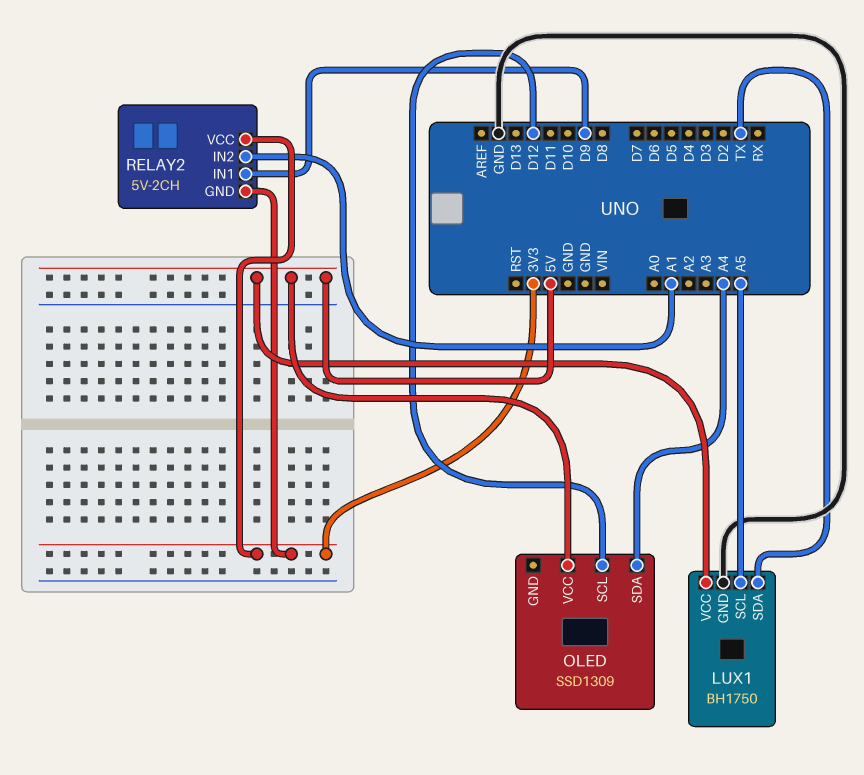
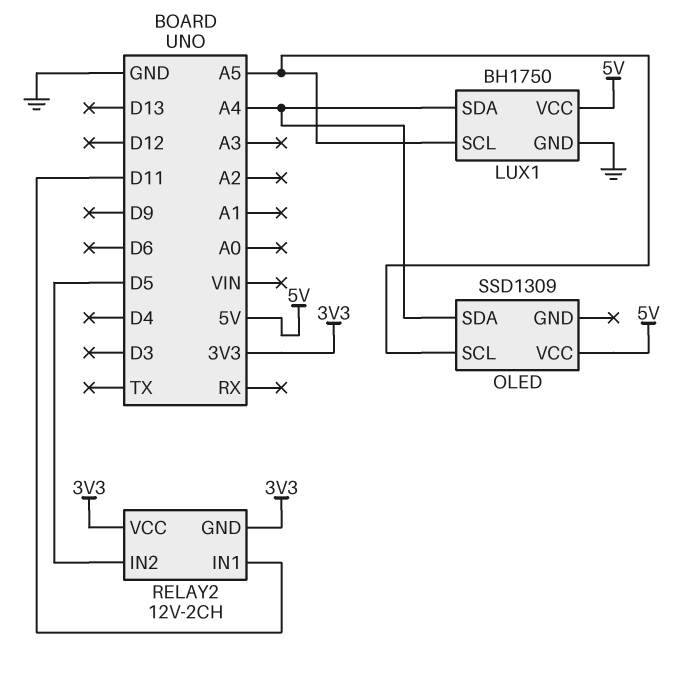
LUX1 pin SDA: TX -> A4
OLED pin SCL: D12 -> A5
RELAY2: 5V-2CH -> 12V-2CH
RELAY2 pin IN1: D9 -> D11
RELAY2 pin IN2: A1 -> D5

